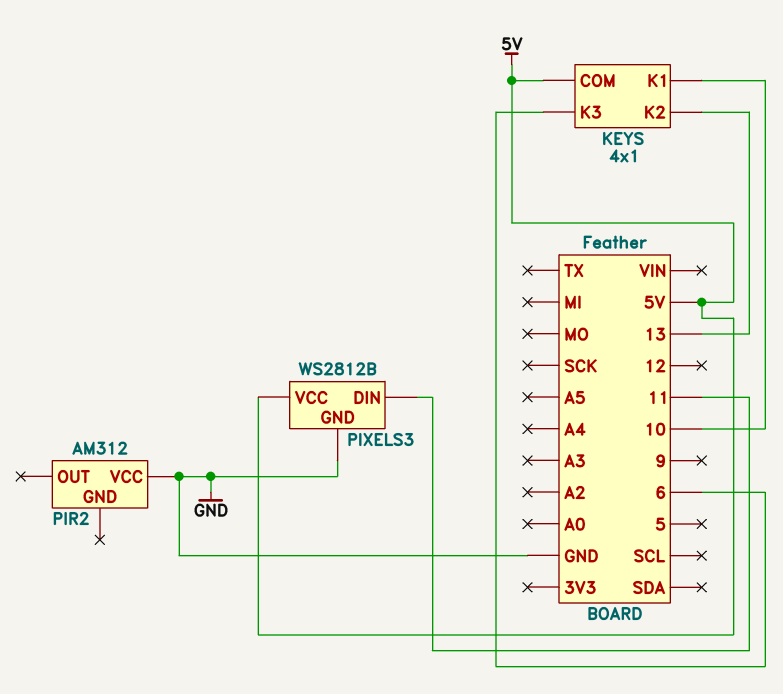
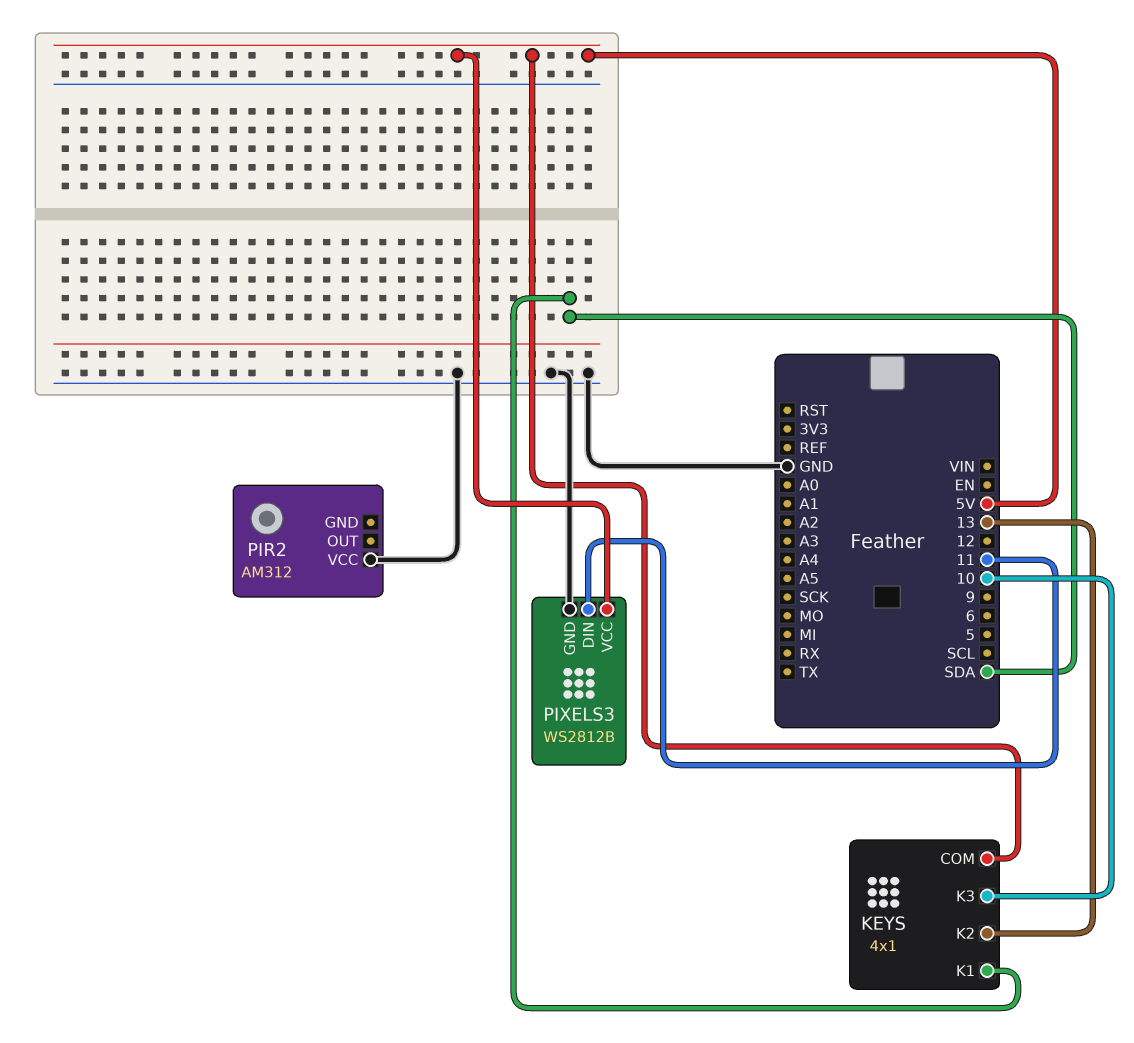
KEYS pin K1: 10 -> SDA
KEYS pin K3: 6 -> 10

